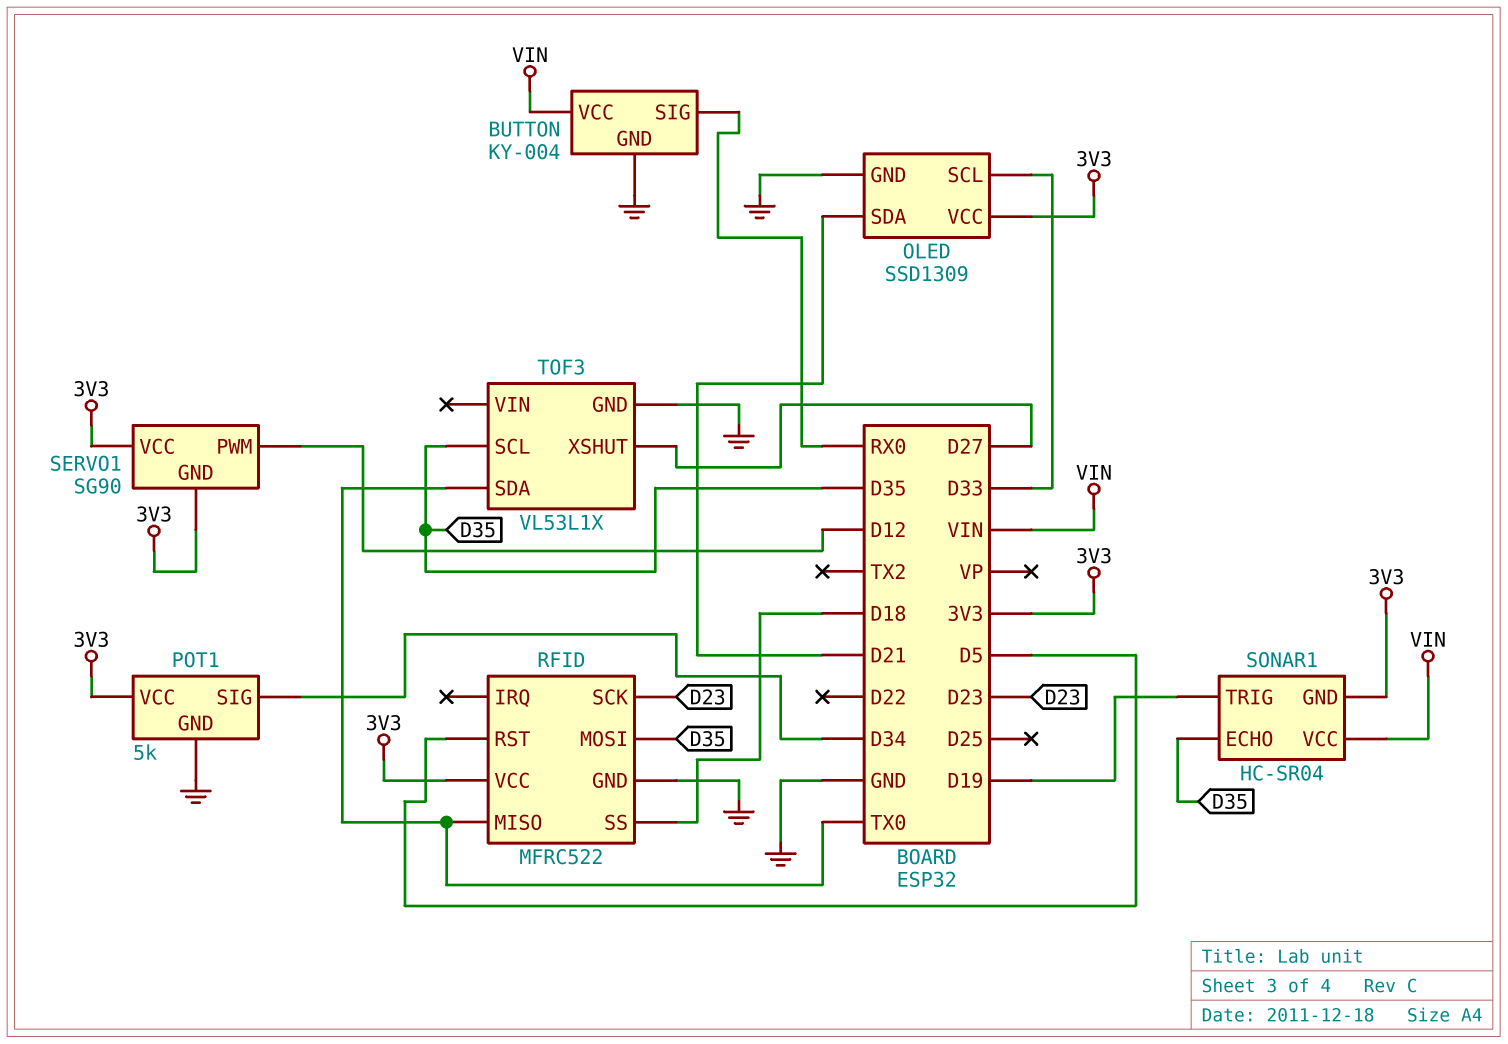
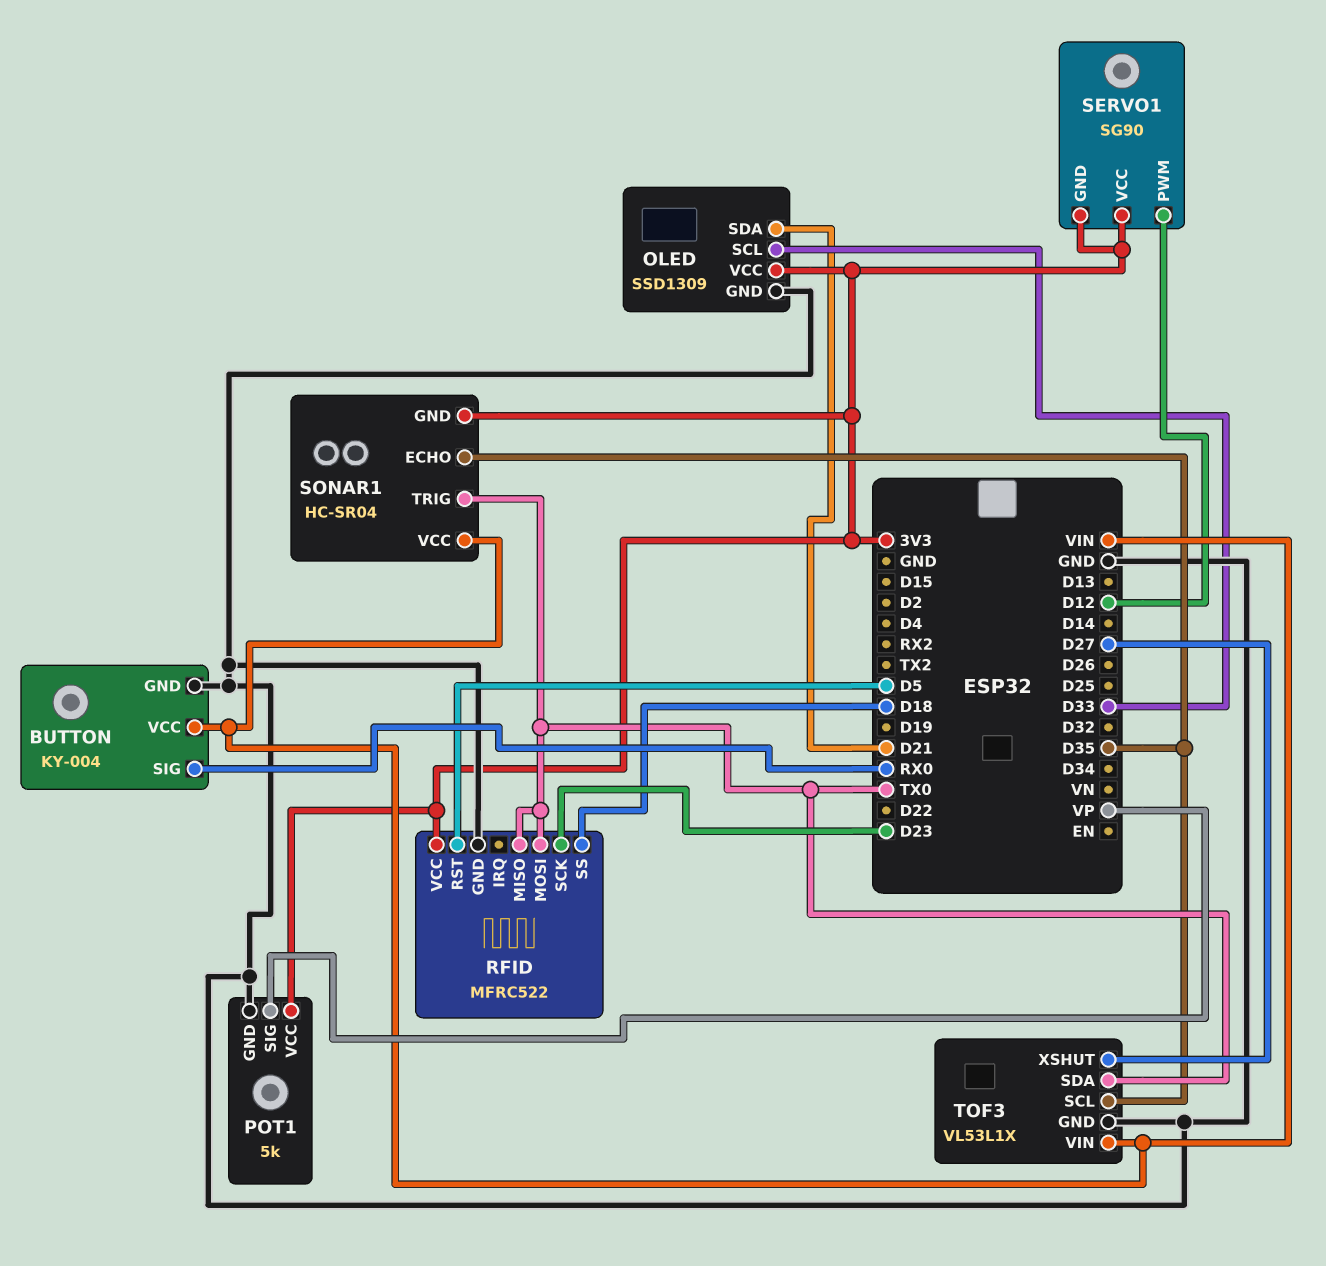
POT1 pin SIG: D34 -> VP
RFID pin MOSI: D35 -> TX0
SONAR1 pin TRIG: D19 -> TX0
TOF3 pin VIN: none -> VIN

